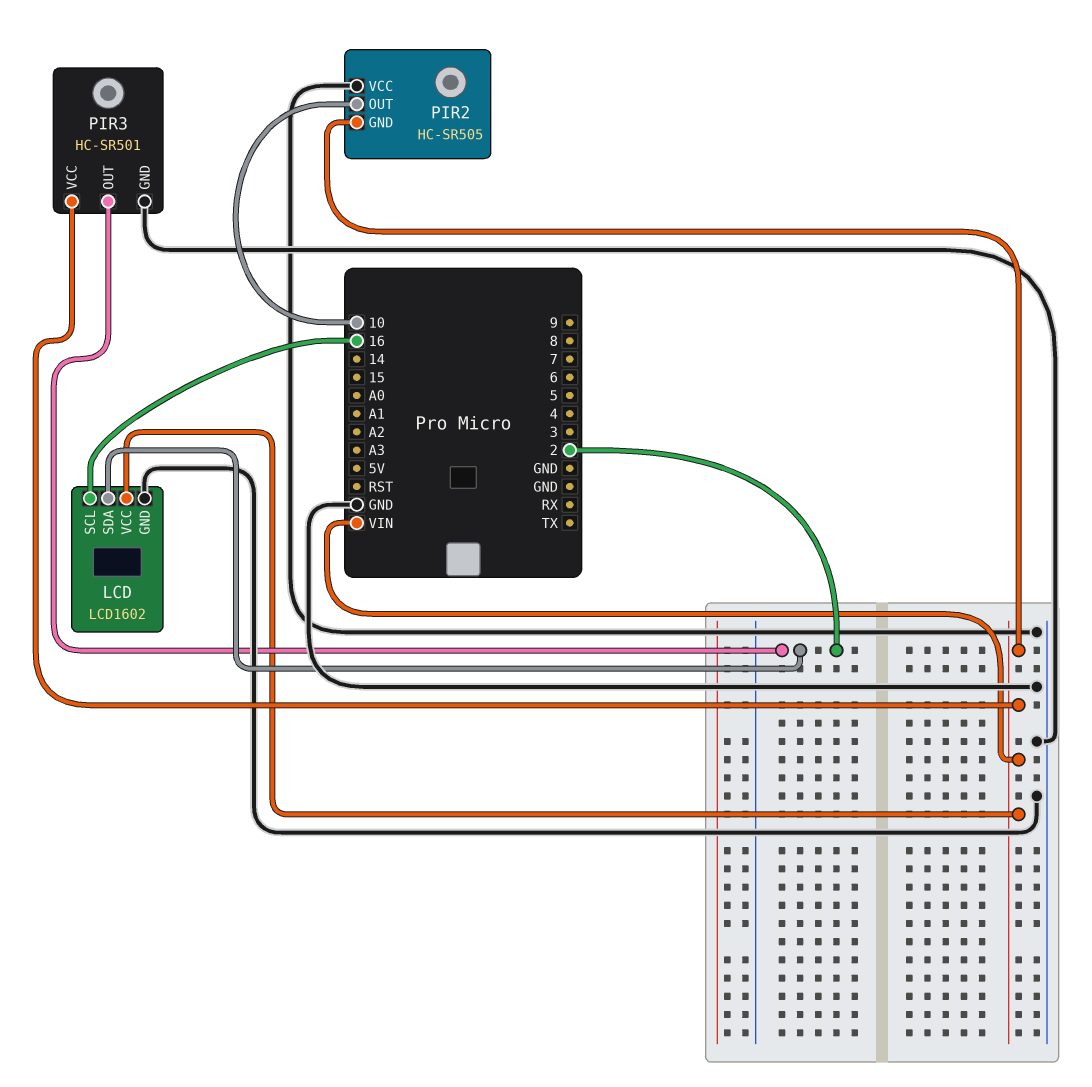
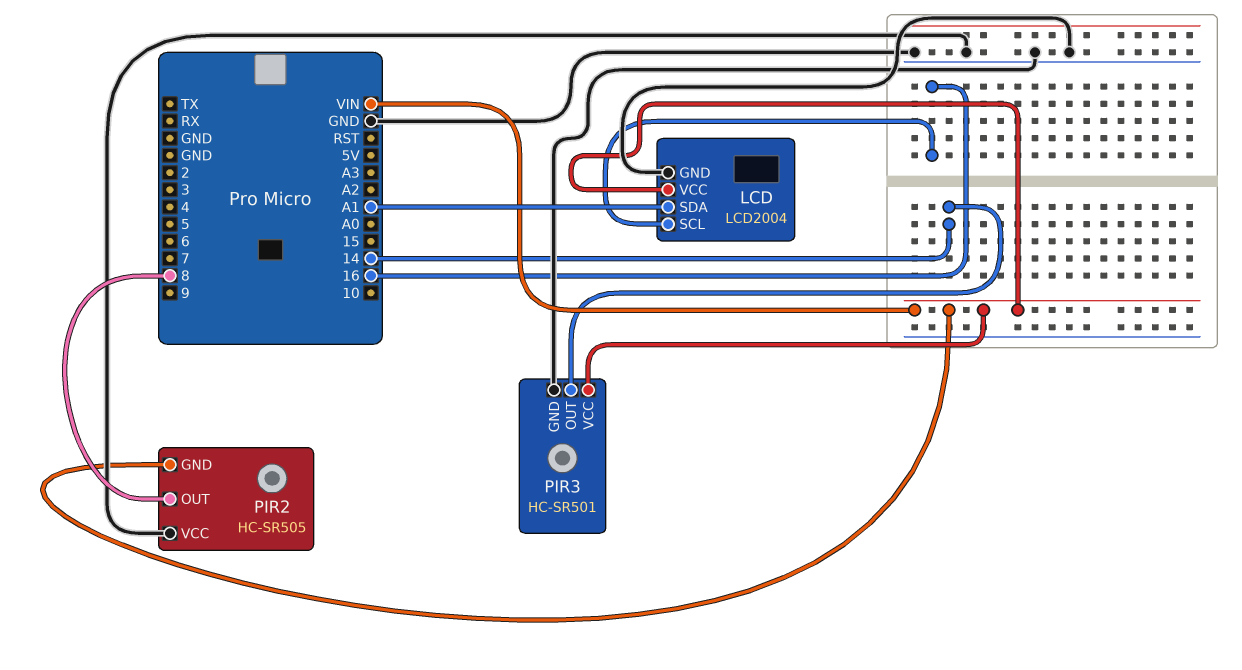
LCD: LCD1602 -> LCD2004
LCD pin SDA: 2 -> A1
PIR2 pin OUT: 10 -> 8
PIR3 pin OUT: 2 -> 14

